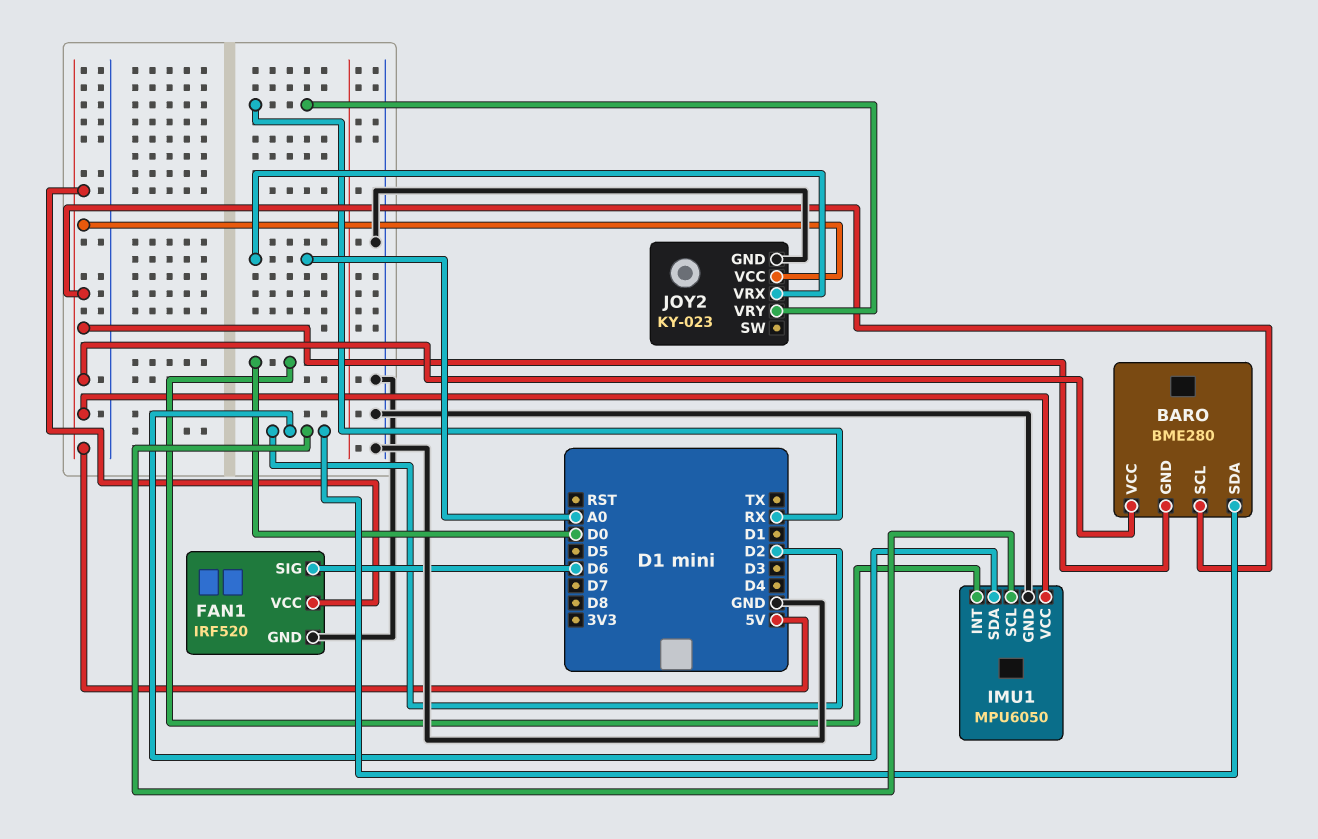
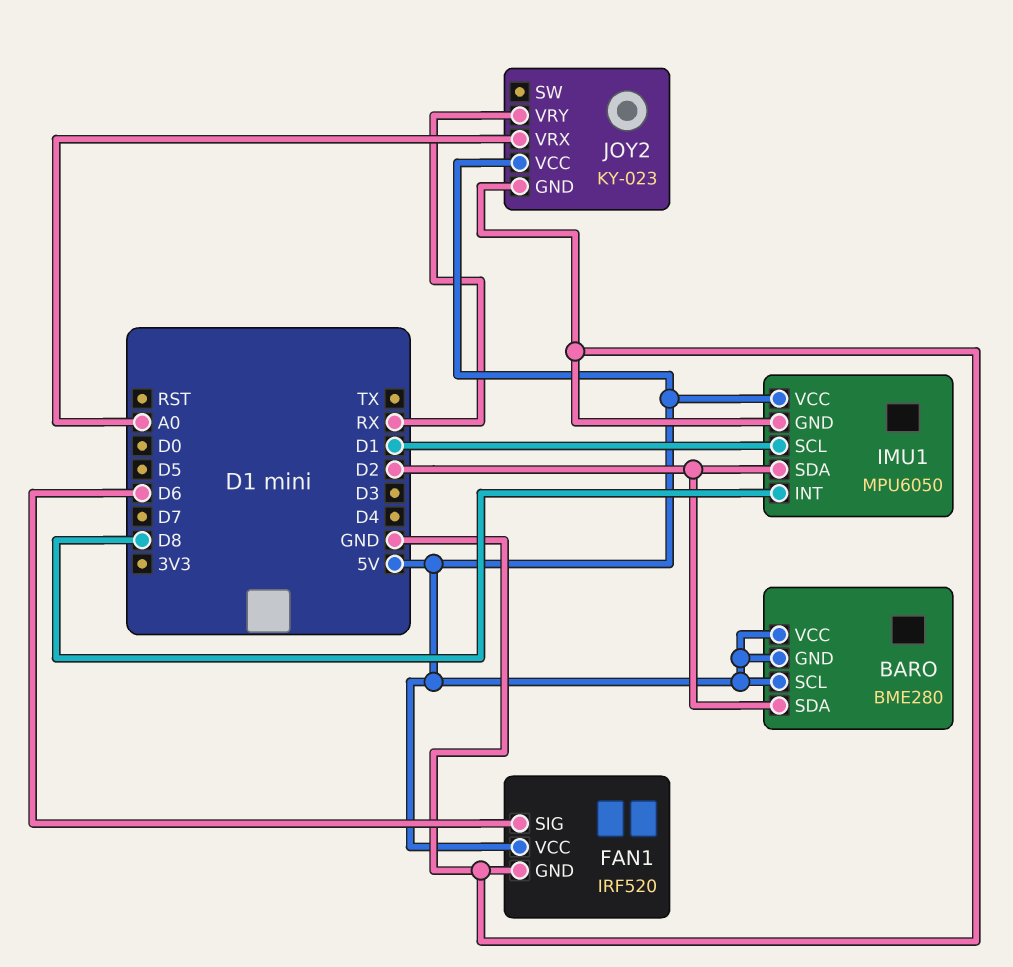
IMU1 pin INT: D0 -> D8
IMU1 pin SCL: D2 -> D1

